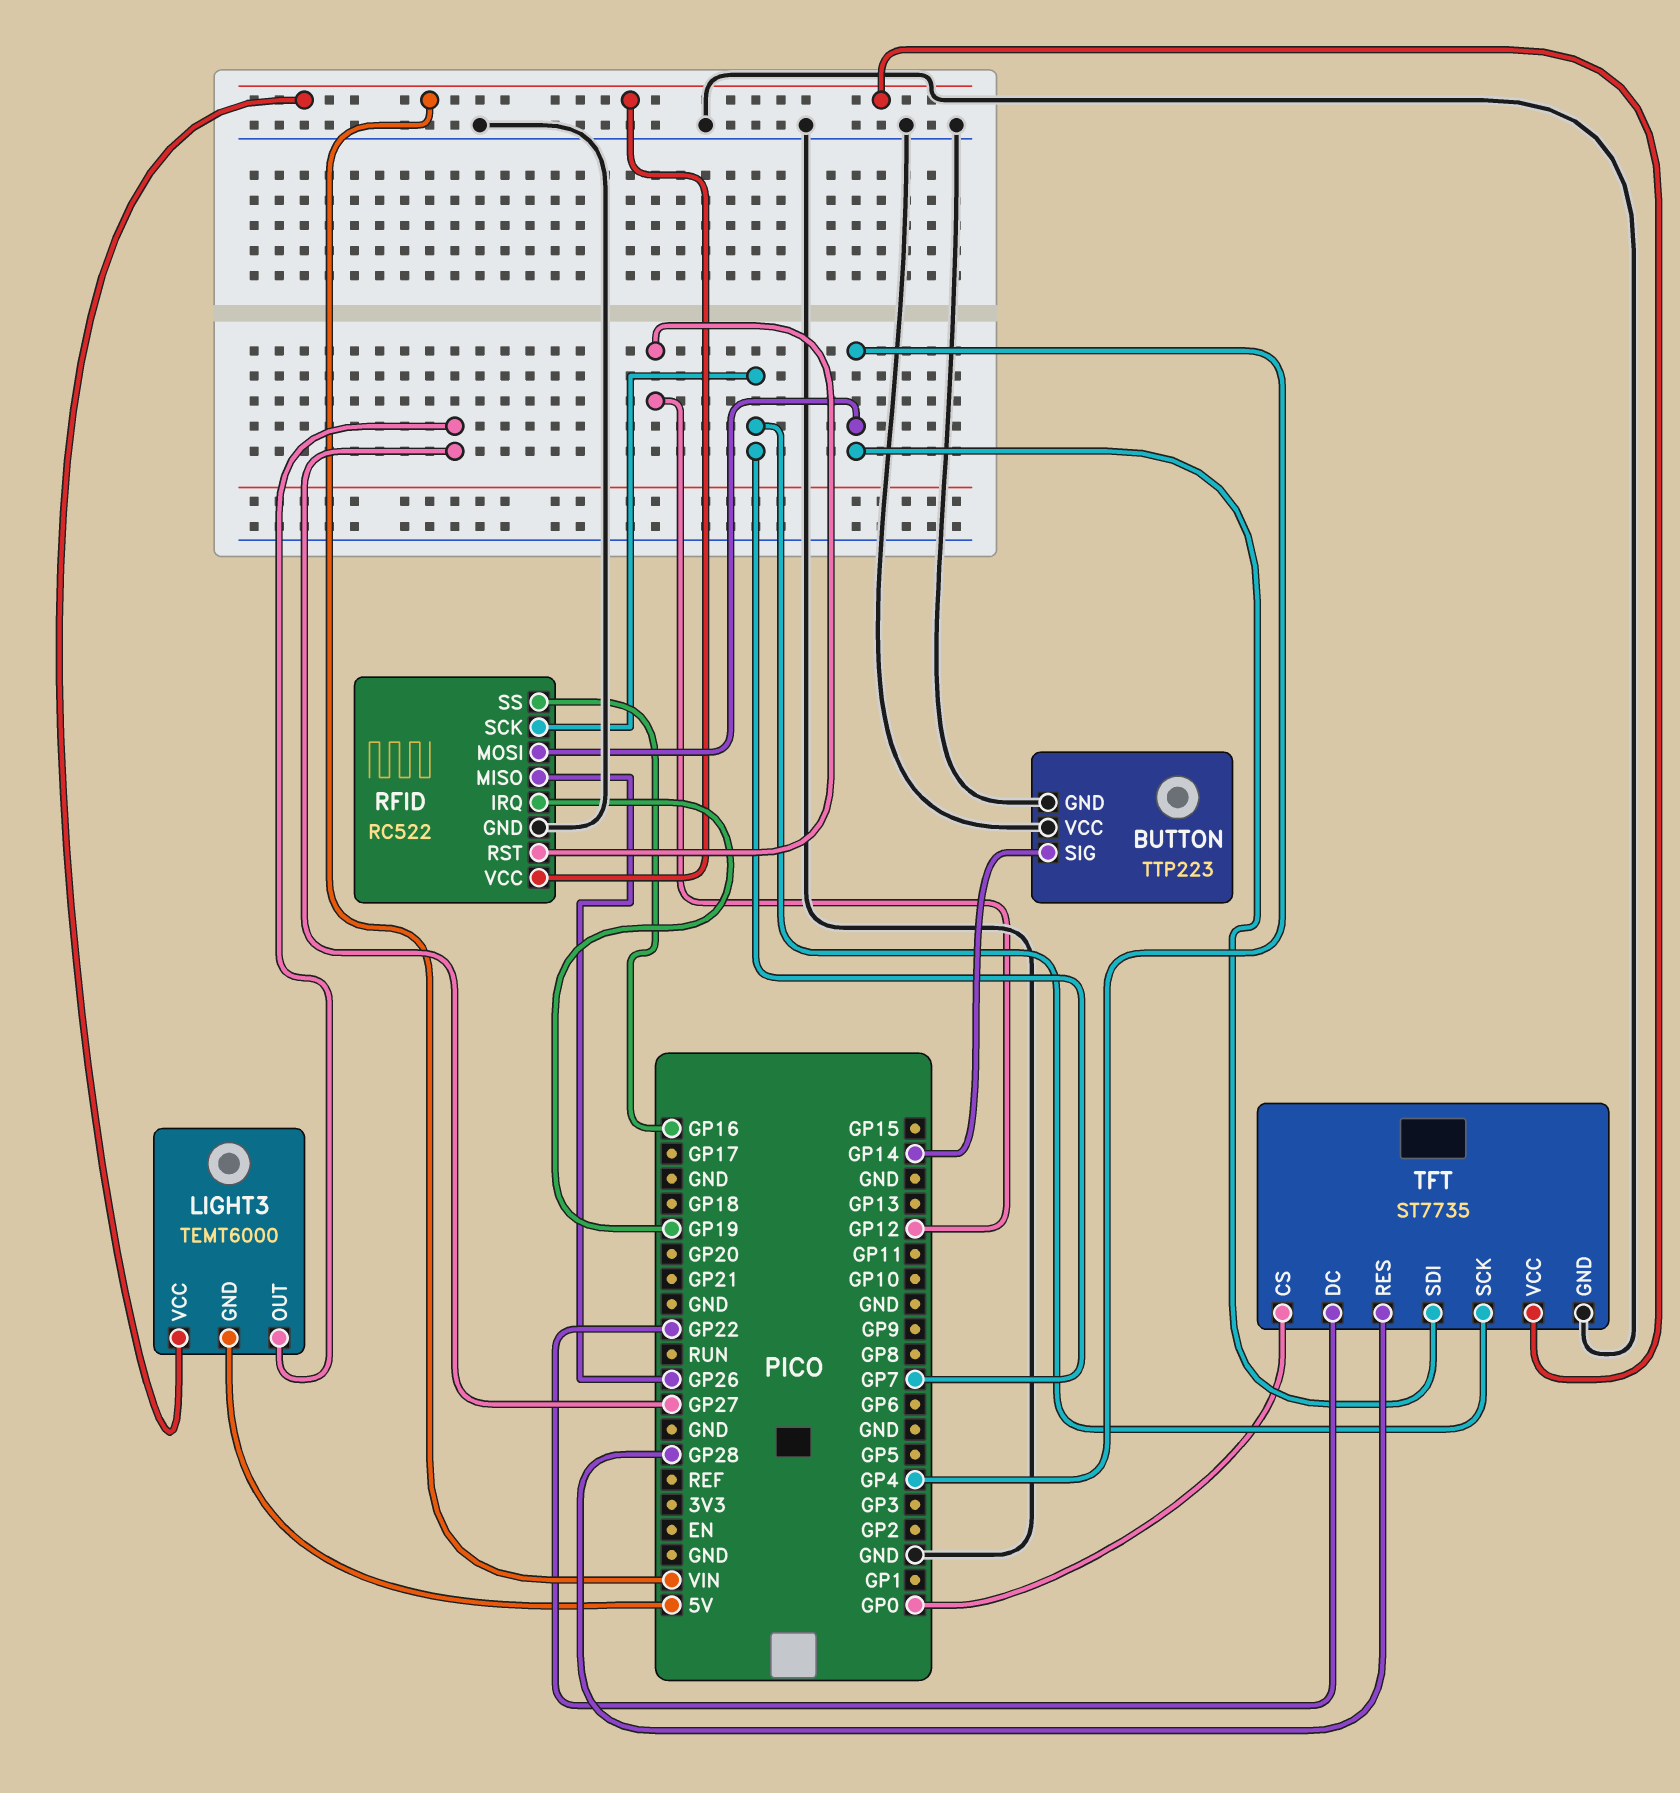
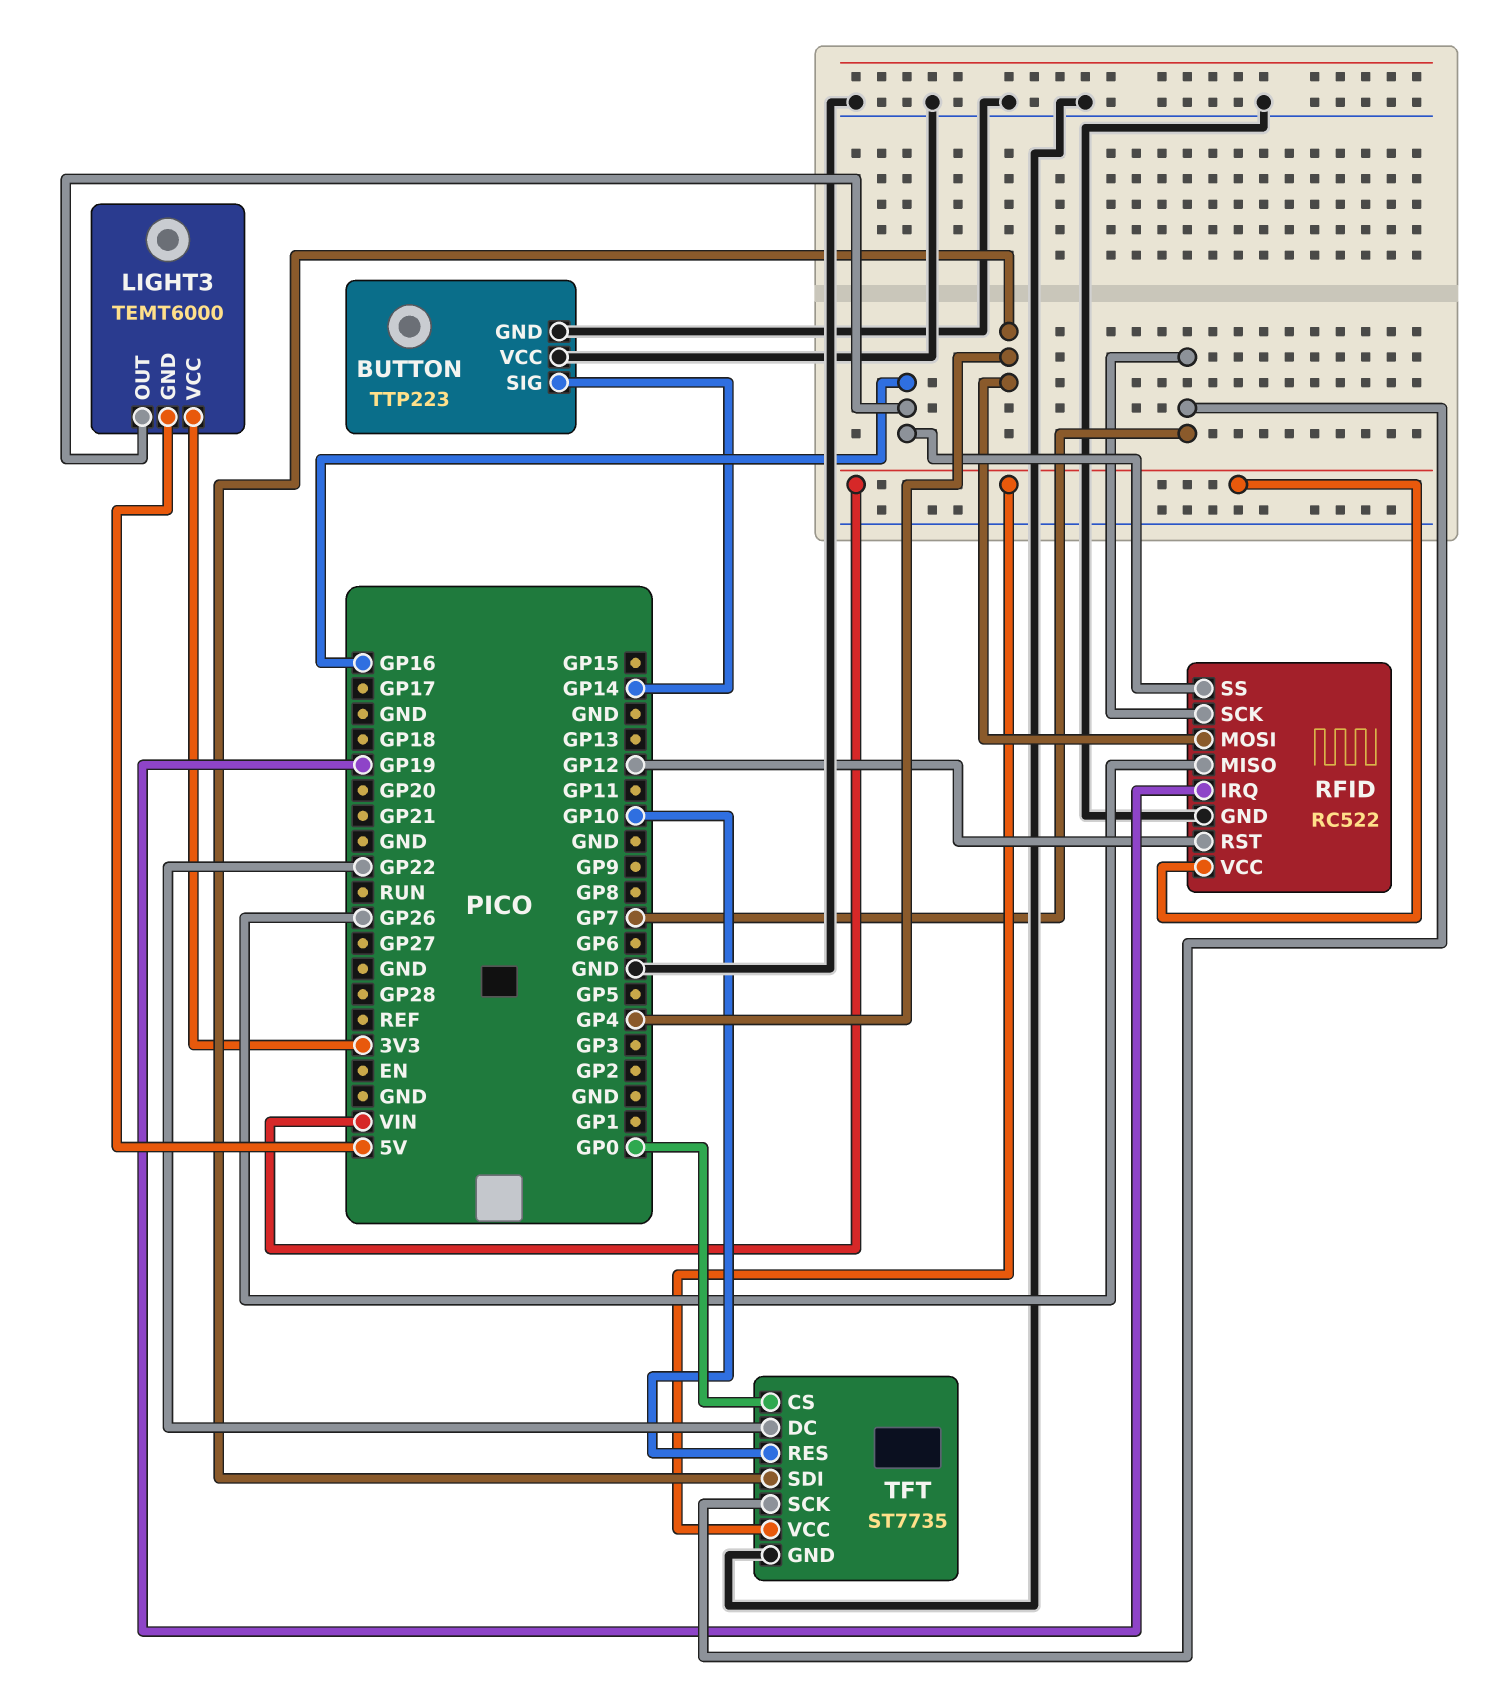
LIGHT3 pin OUT: GP27 -> GP16
LIGHT3 pin VCC: VIN -> 3V3
TFT pin RES: GP28 -> GP10

